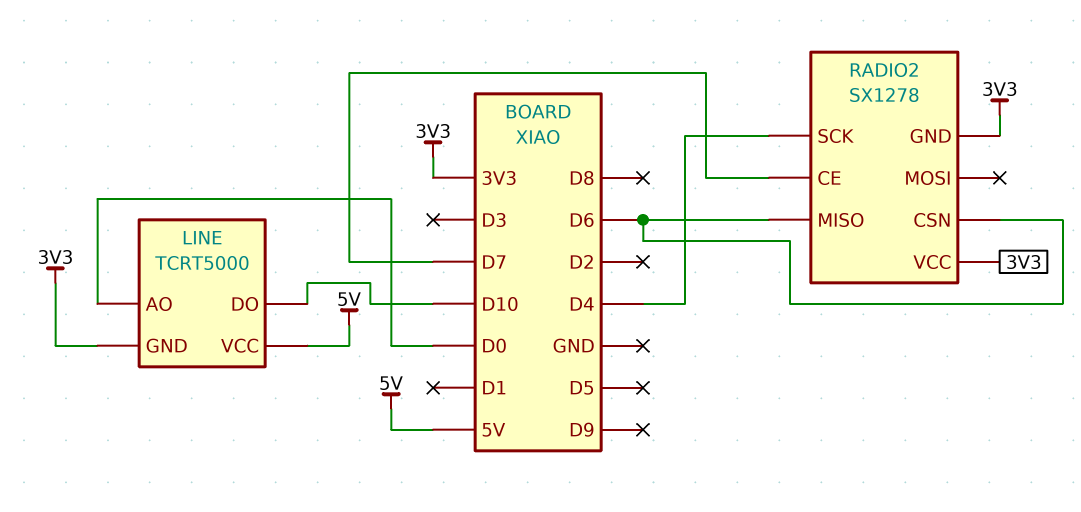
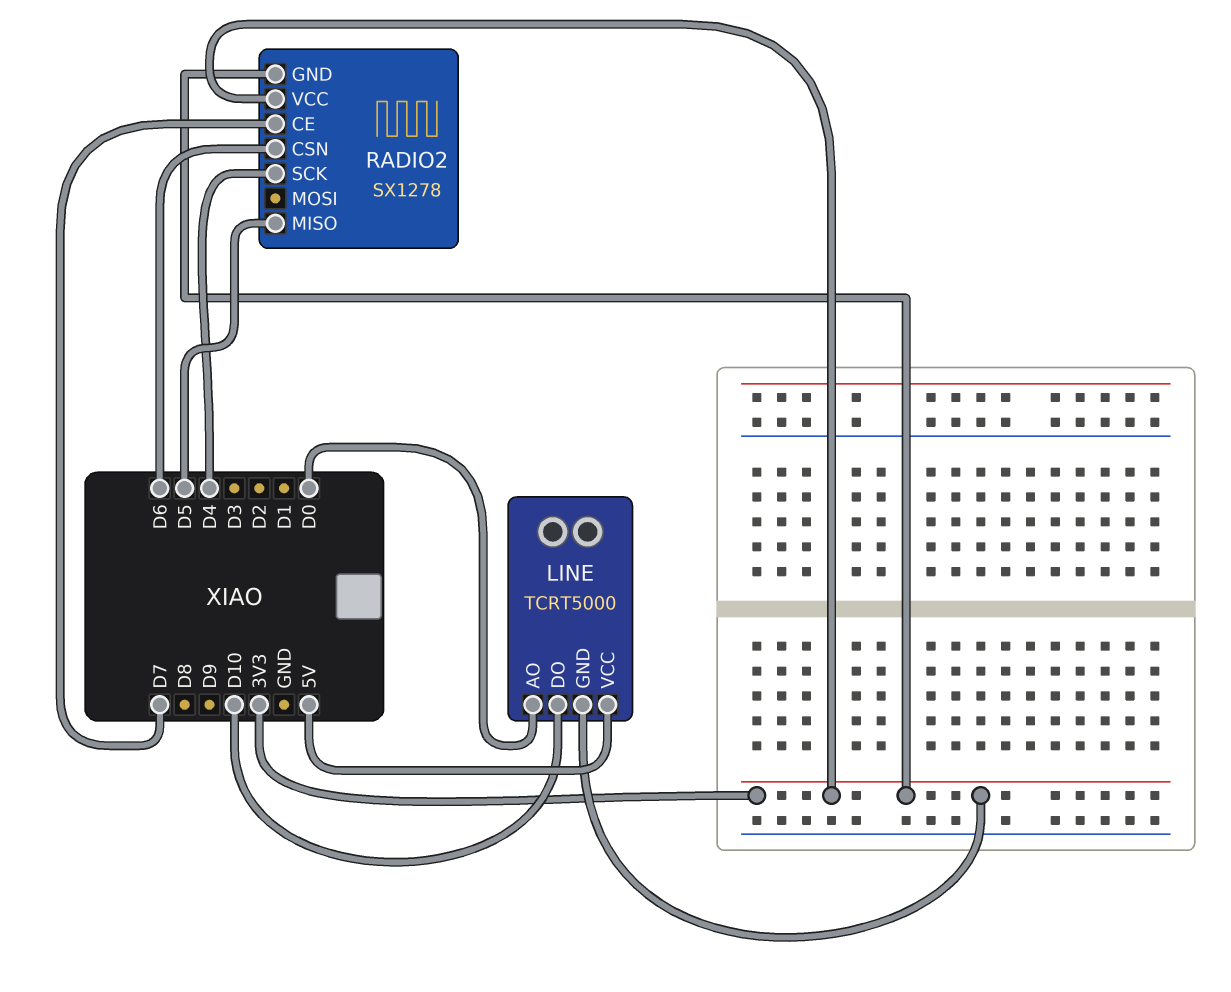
RADIO2 pin MISO: D6 -> D5

